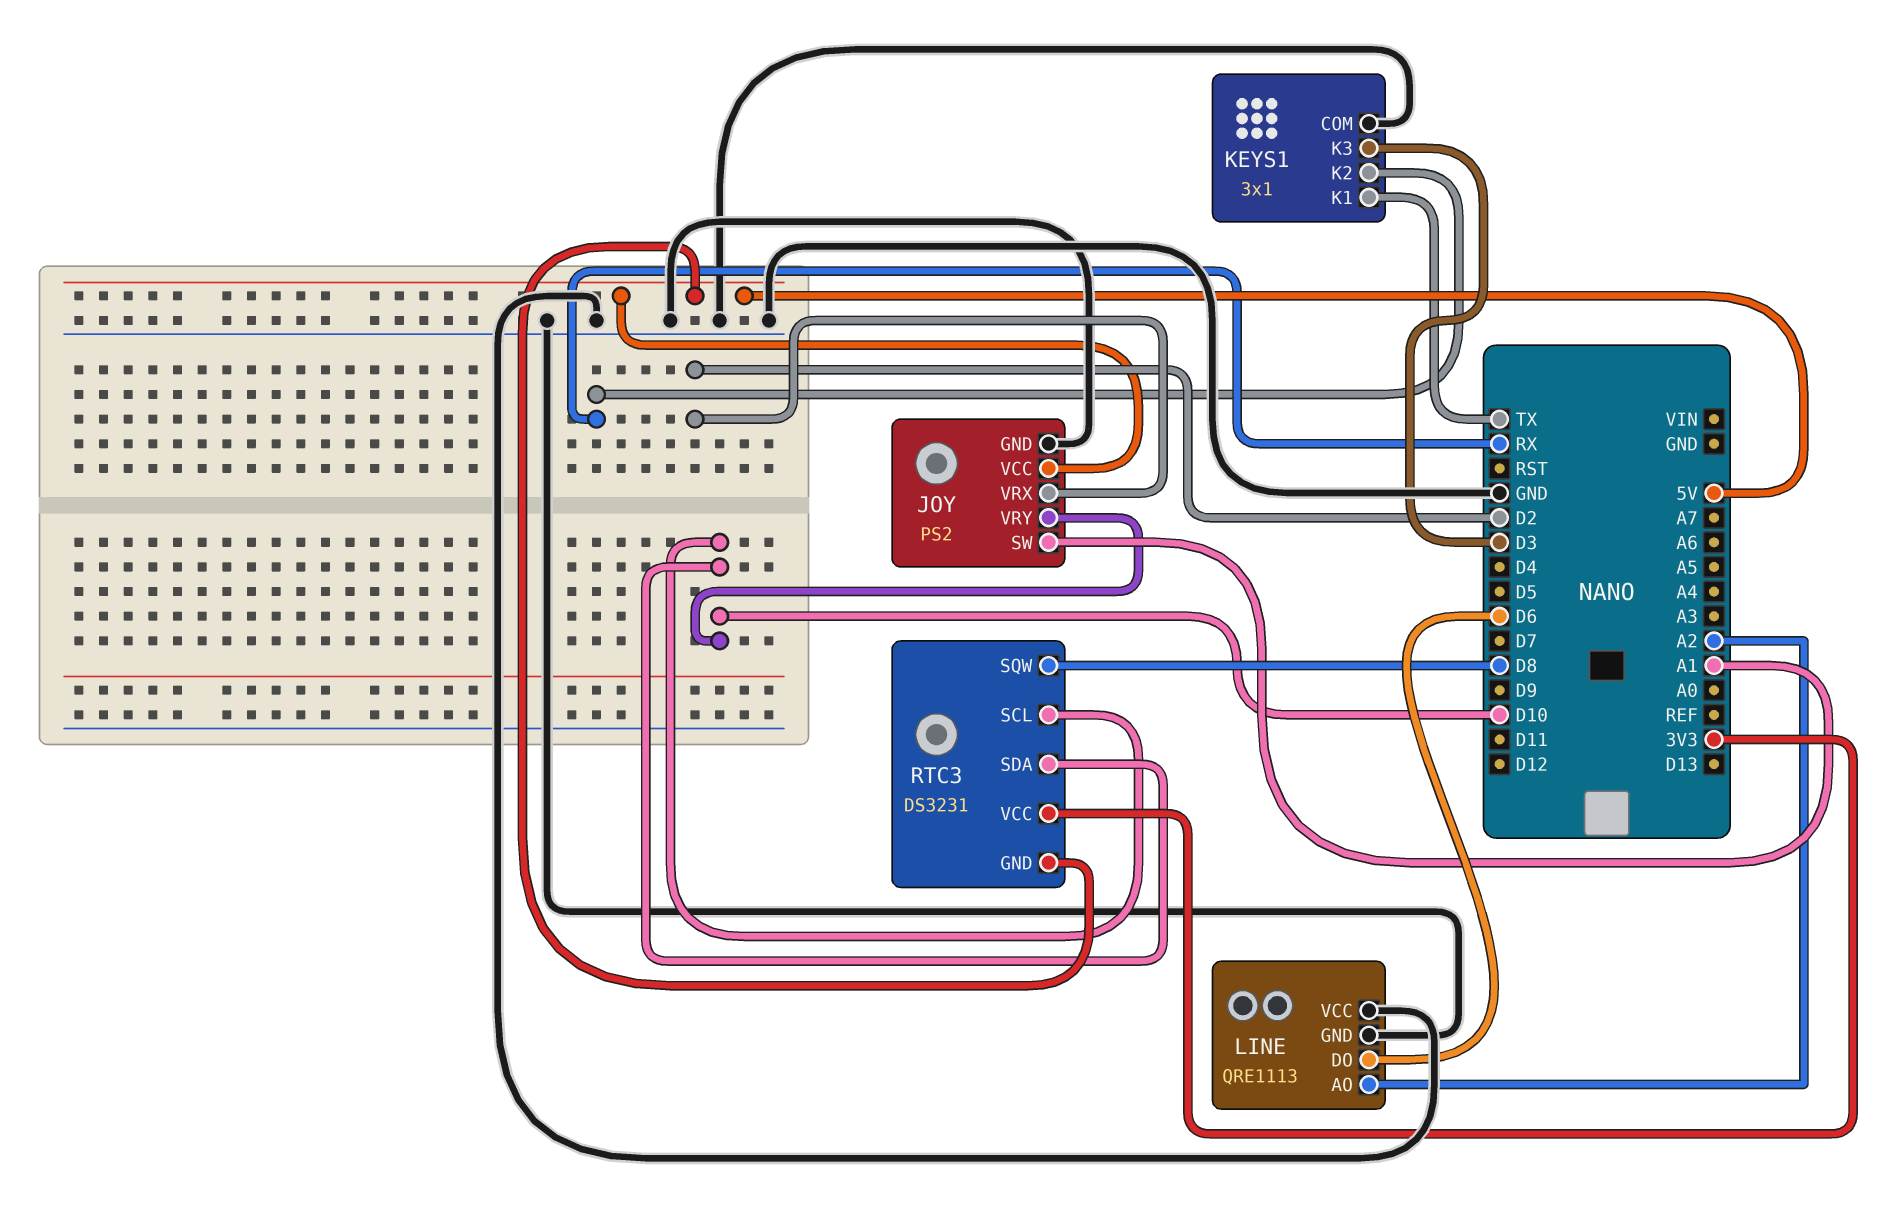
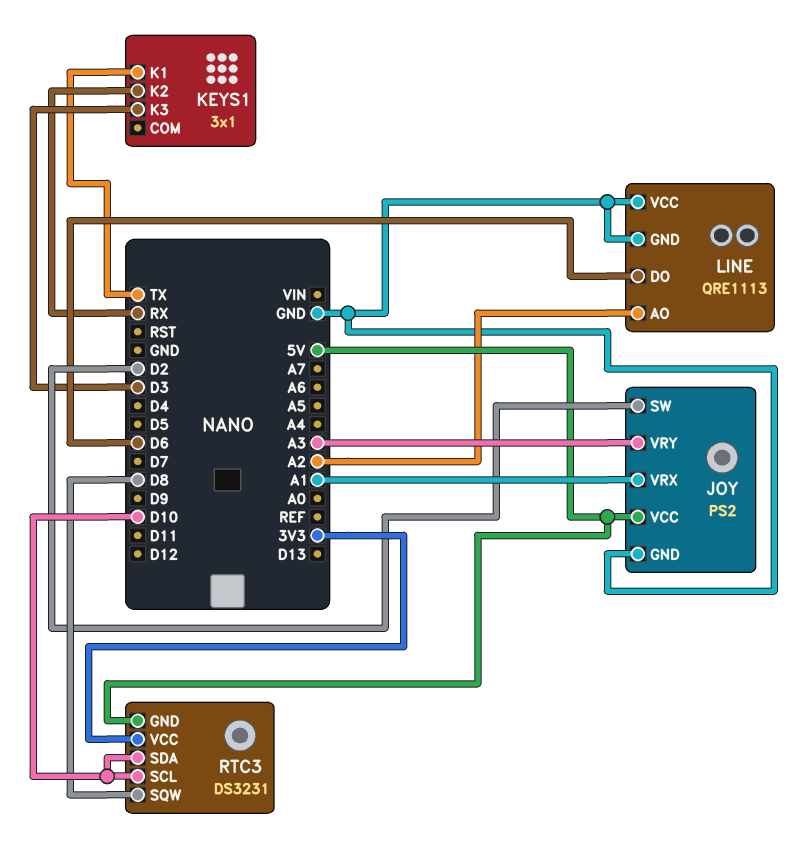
JOY pin SW: A1 -> D2
JOY pin VRX: D2 -> A1
JOY pin VRY: D10 -> A3
KEYS1 pin COM: GND -> none

